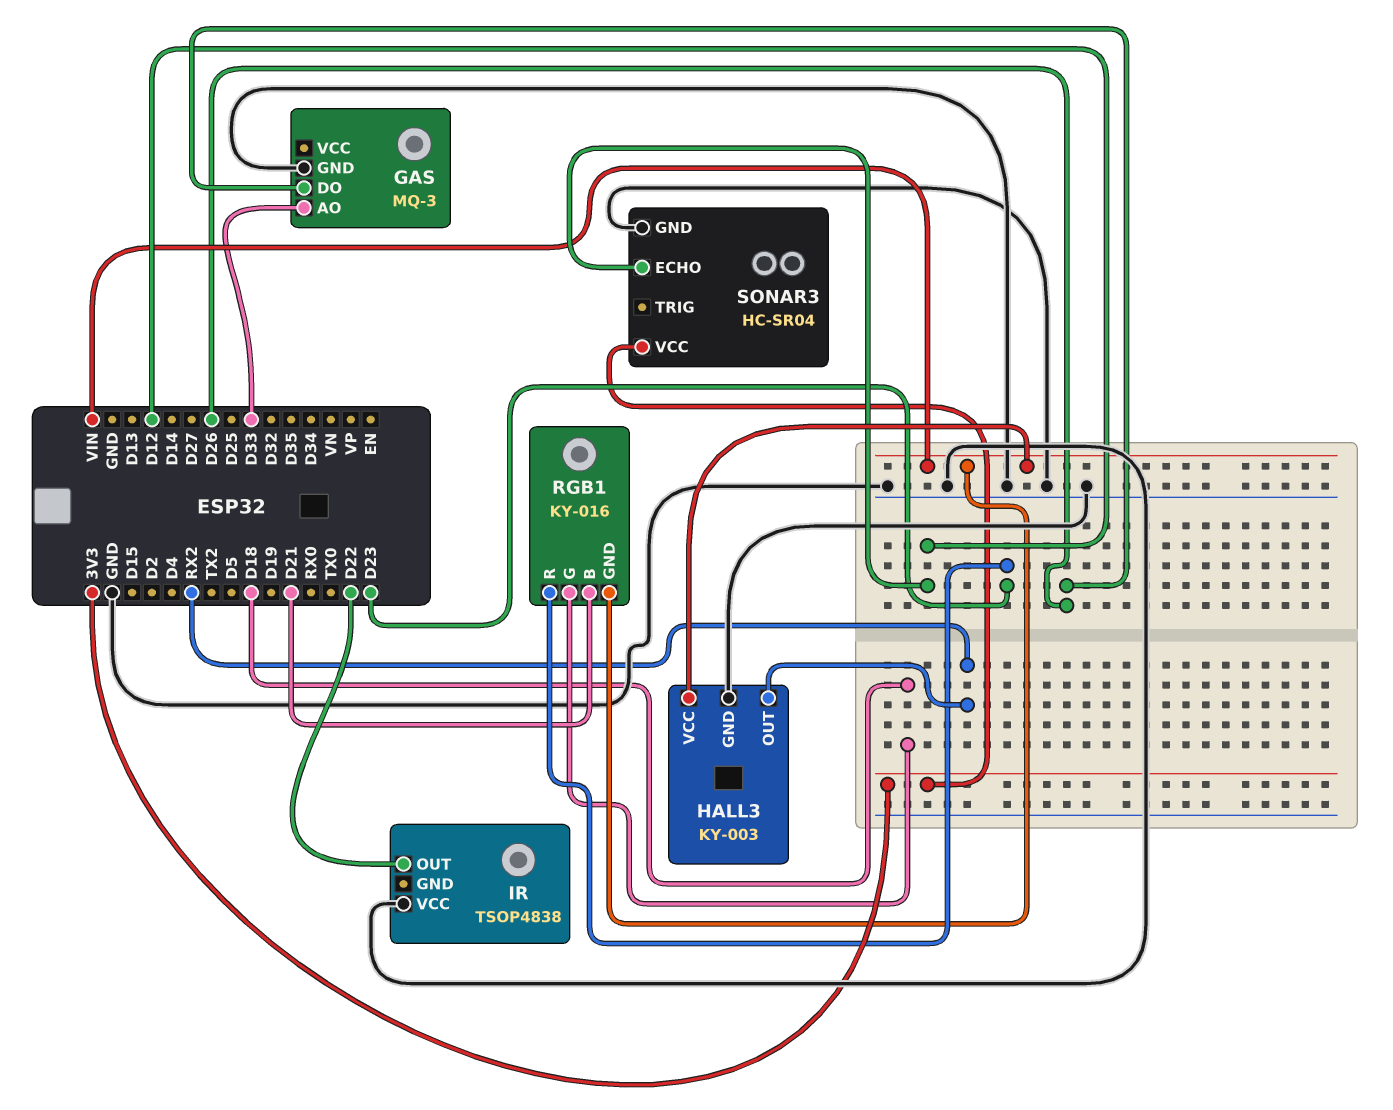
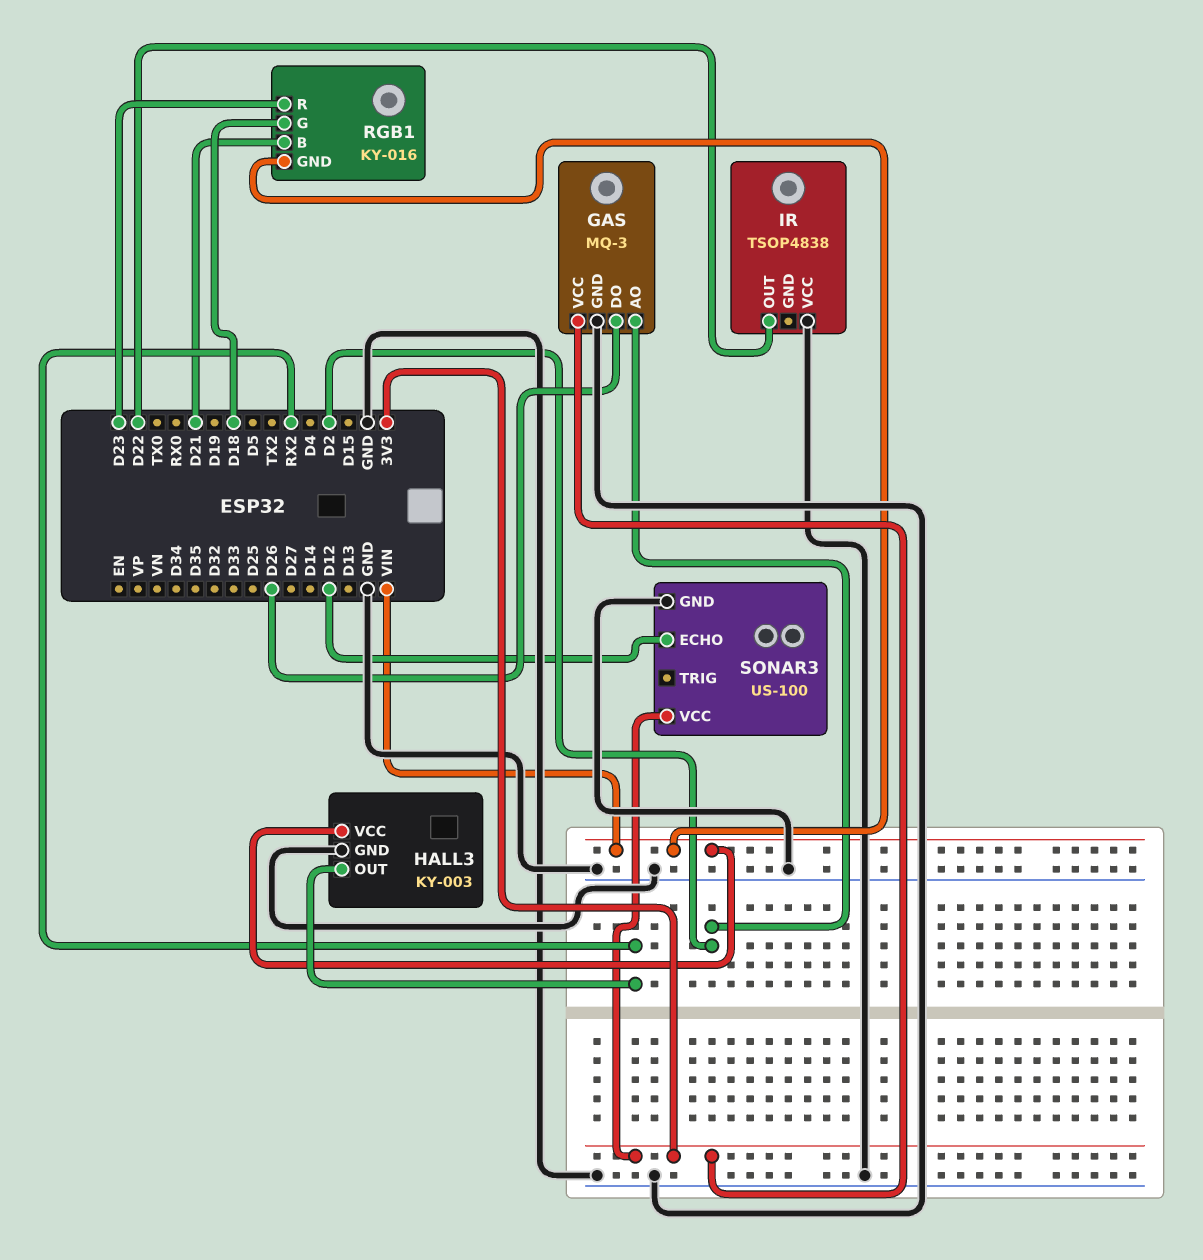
GAS pin AO: D33 -> D2
GAS pin VCC: none -> 3V3
SONAR3: HC-SR04 -> US-100

